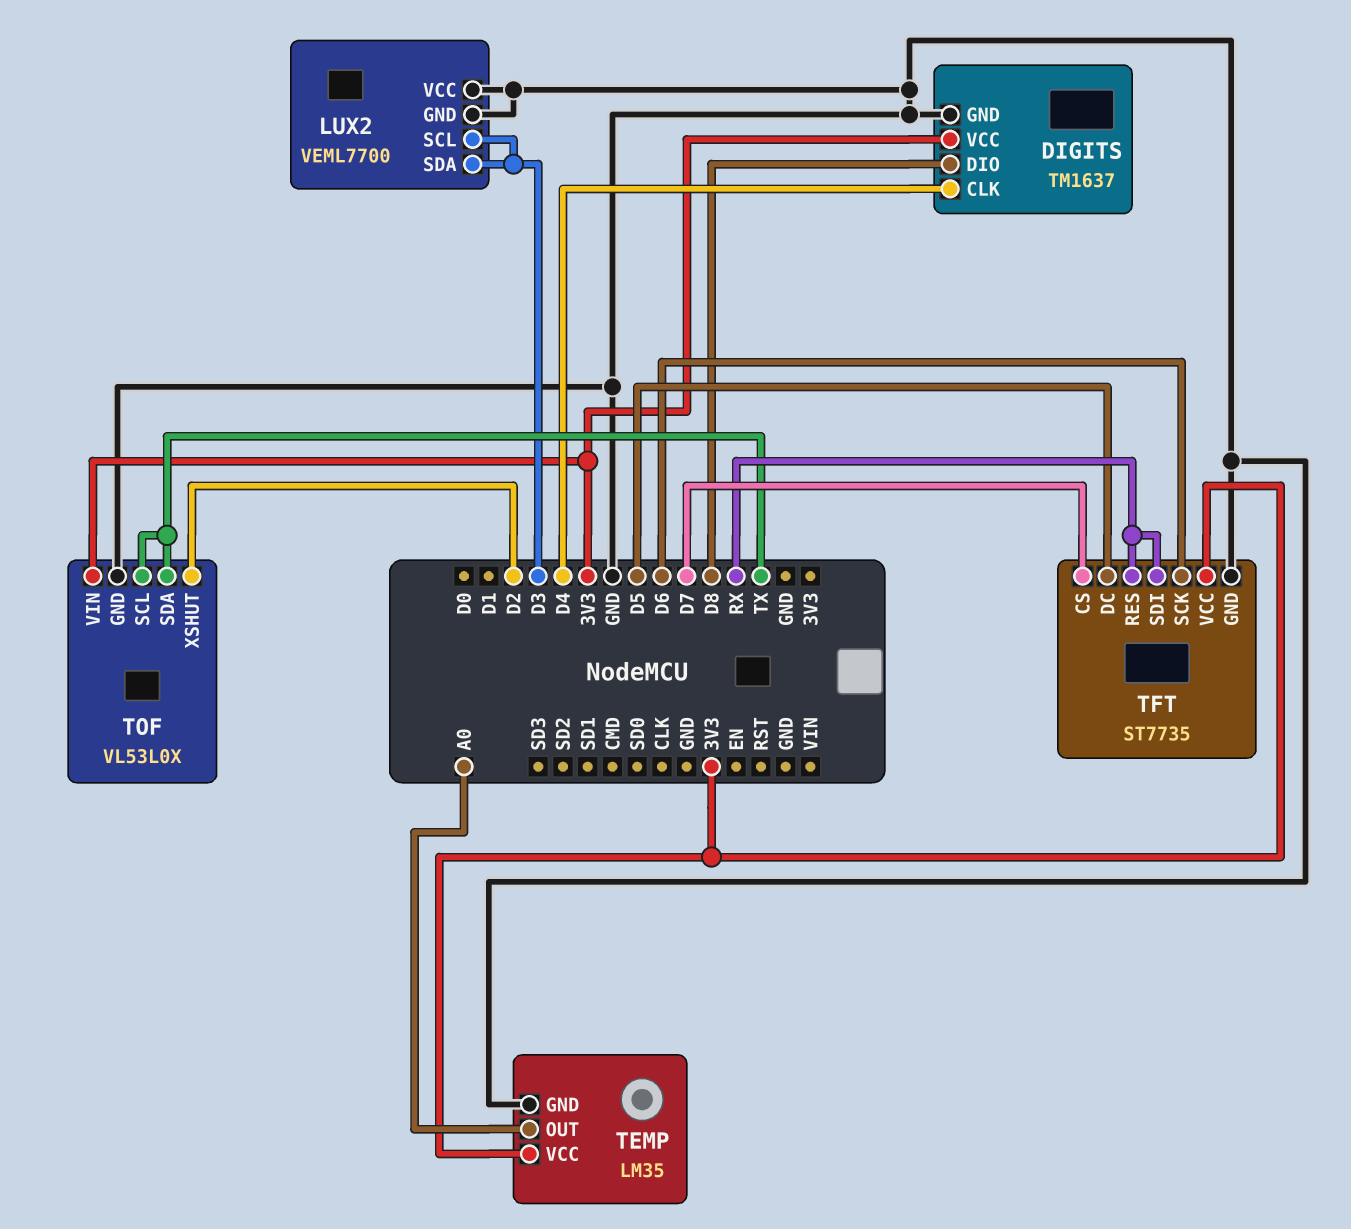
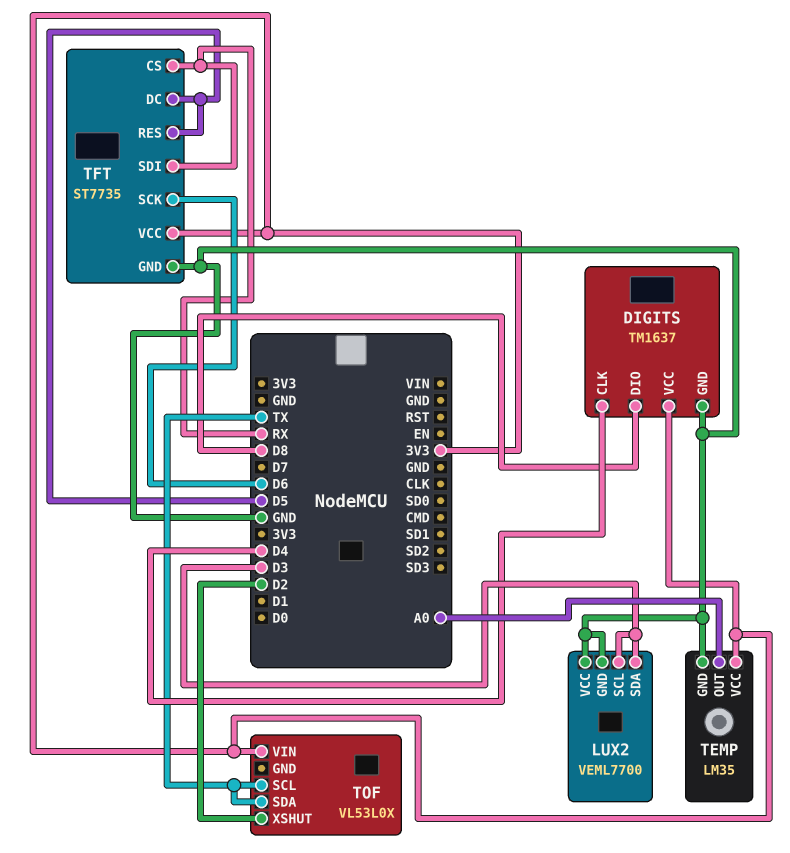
TFT pin CS: D7 -> RX
TFT pin RES: RX -> D5
TOF pin GND: GND -> none

